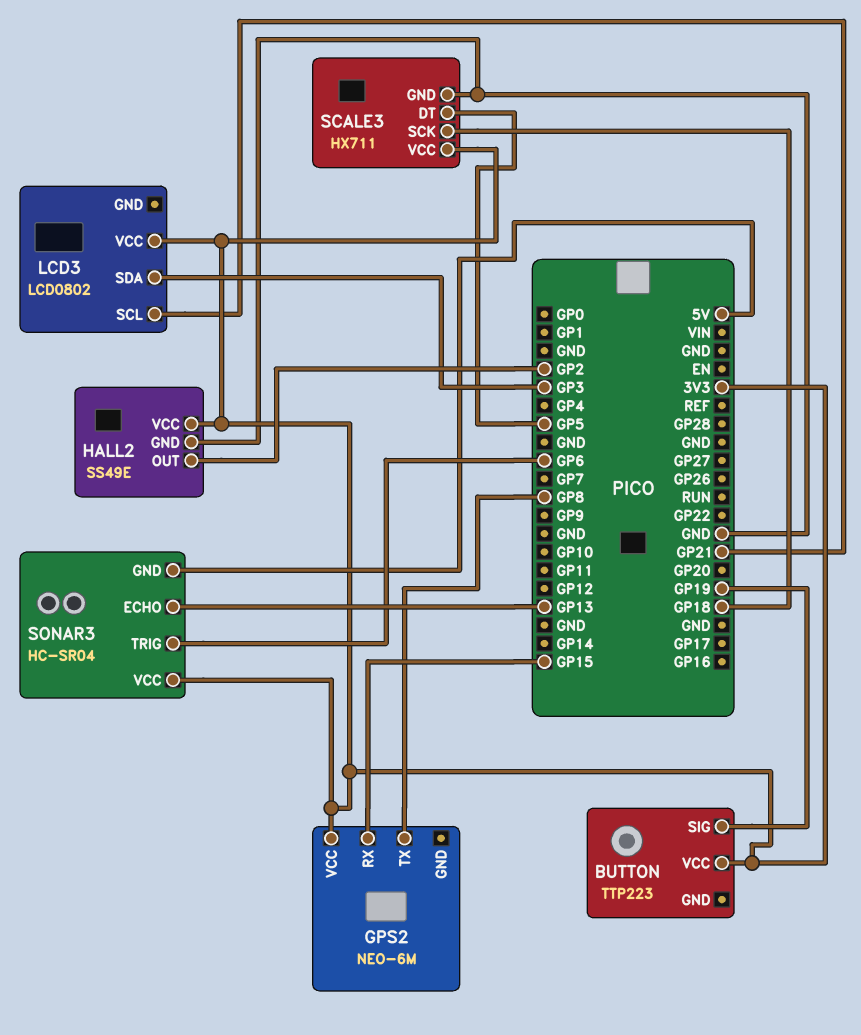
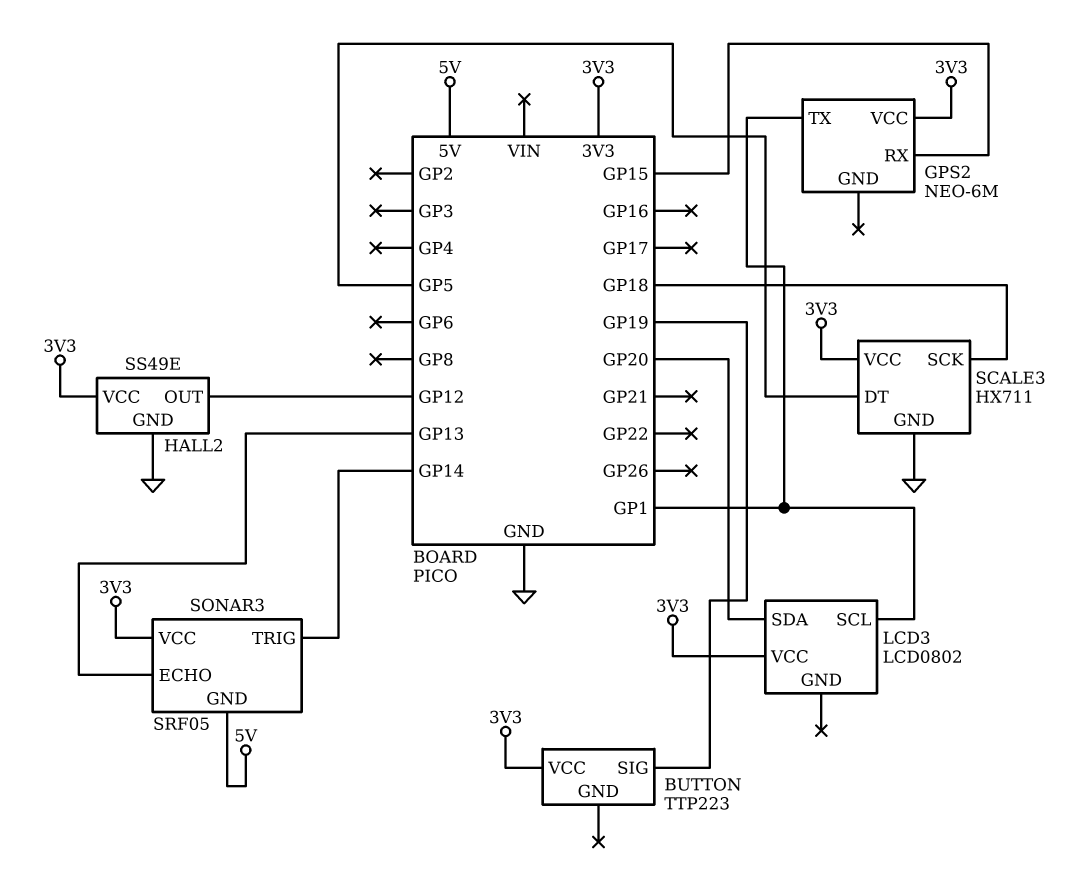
GPS2 pin TX: GP8 -> GP1
HALL2 pin OUT: GP2 -> GP12
LCD3 pin SCL: GP21 -> GP1
LCD3 pin SDA: GP3 -> GP20
SONAR3: HC-SR04 -> SRF05
SONAR3 pin TRIG: GP6 -> GP14

